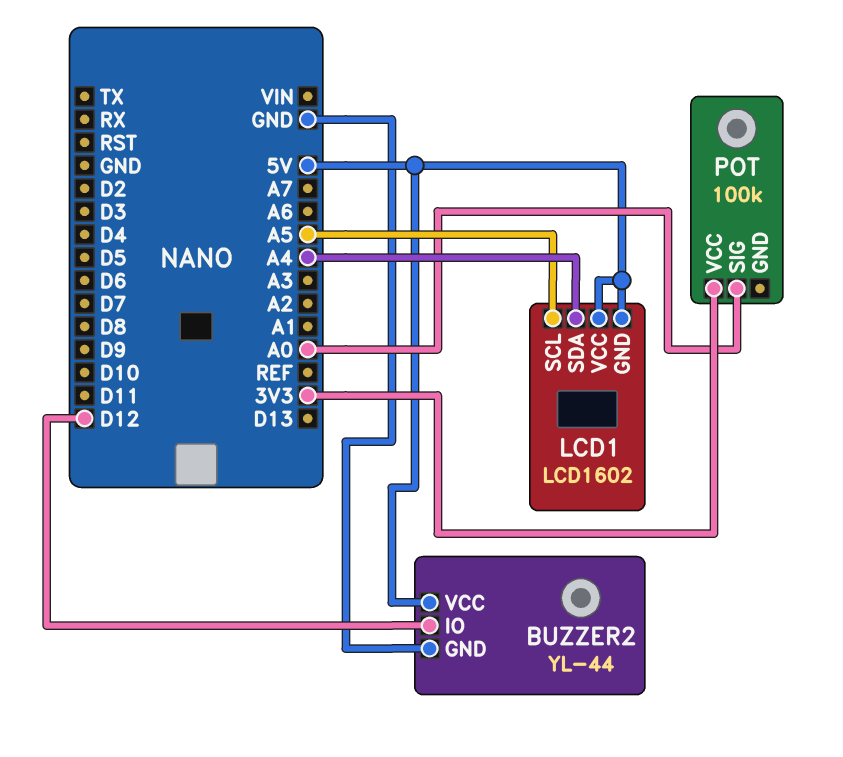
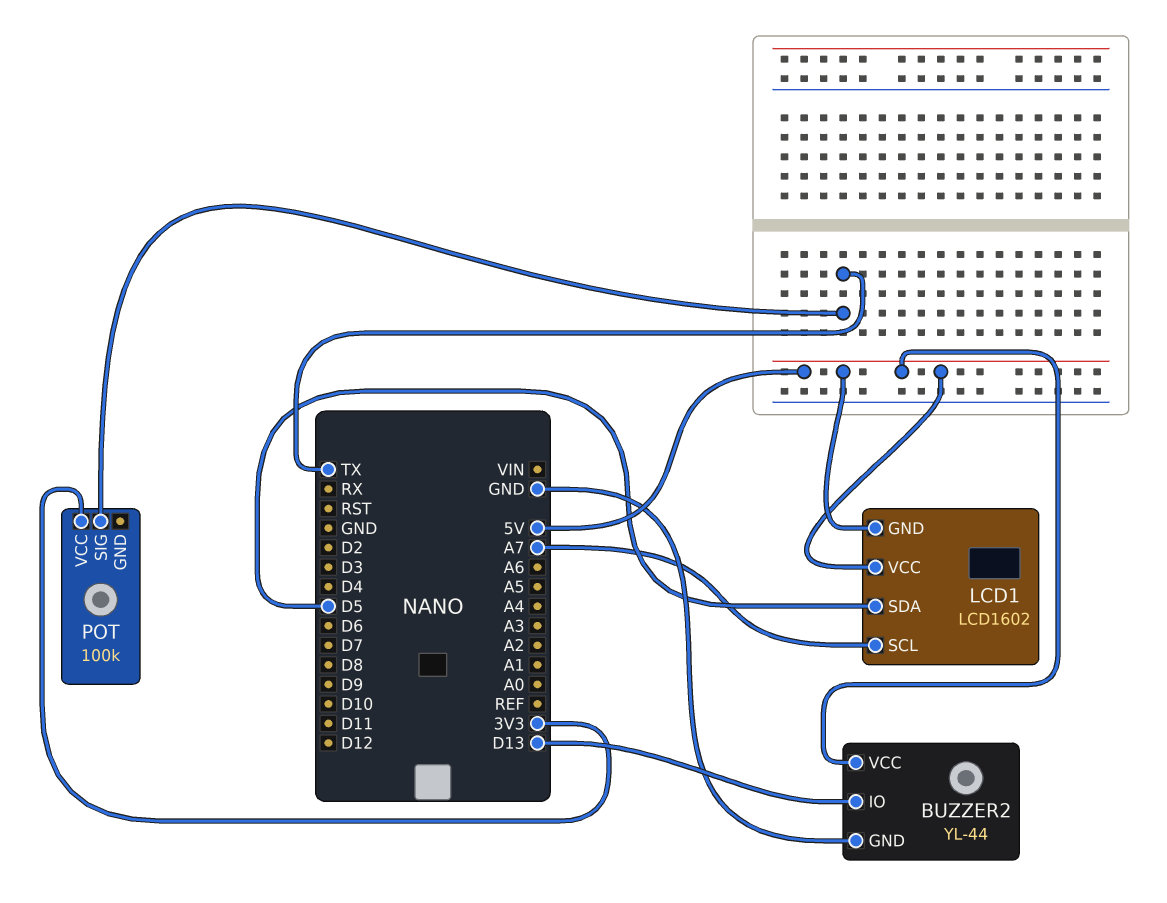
BUZZER2 pin IO: D12 -> D13
LCD1 pin SCL: A5 -> A7
LCD1 pin SDA: A4 -> D5
POT pin SIG: A0 -> TX

